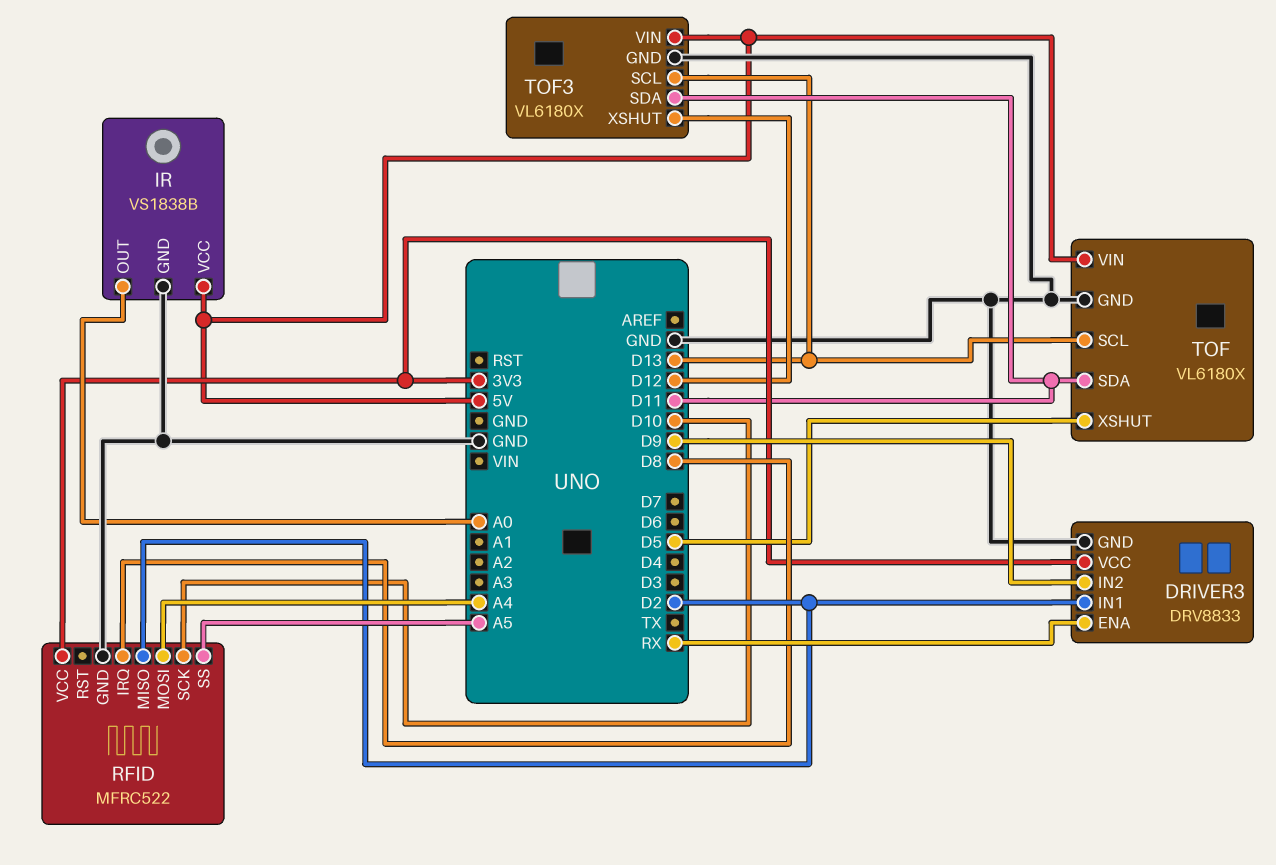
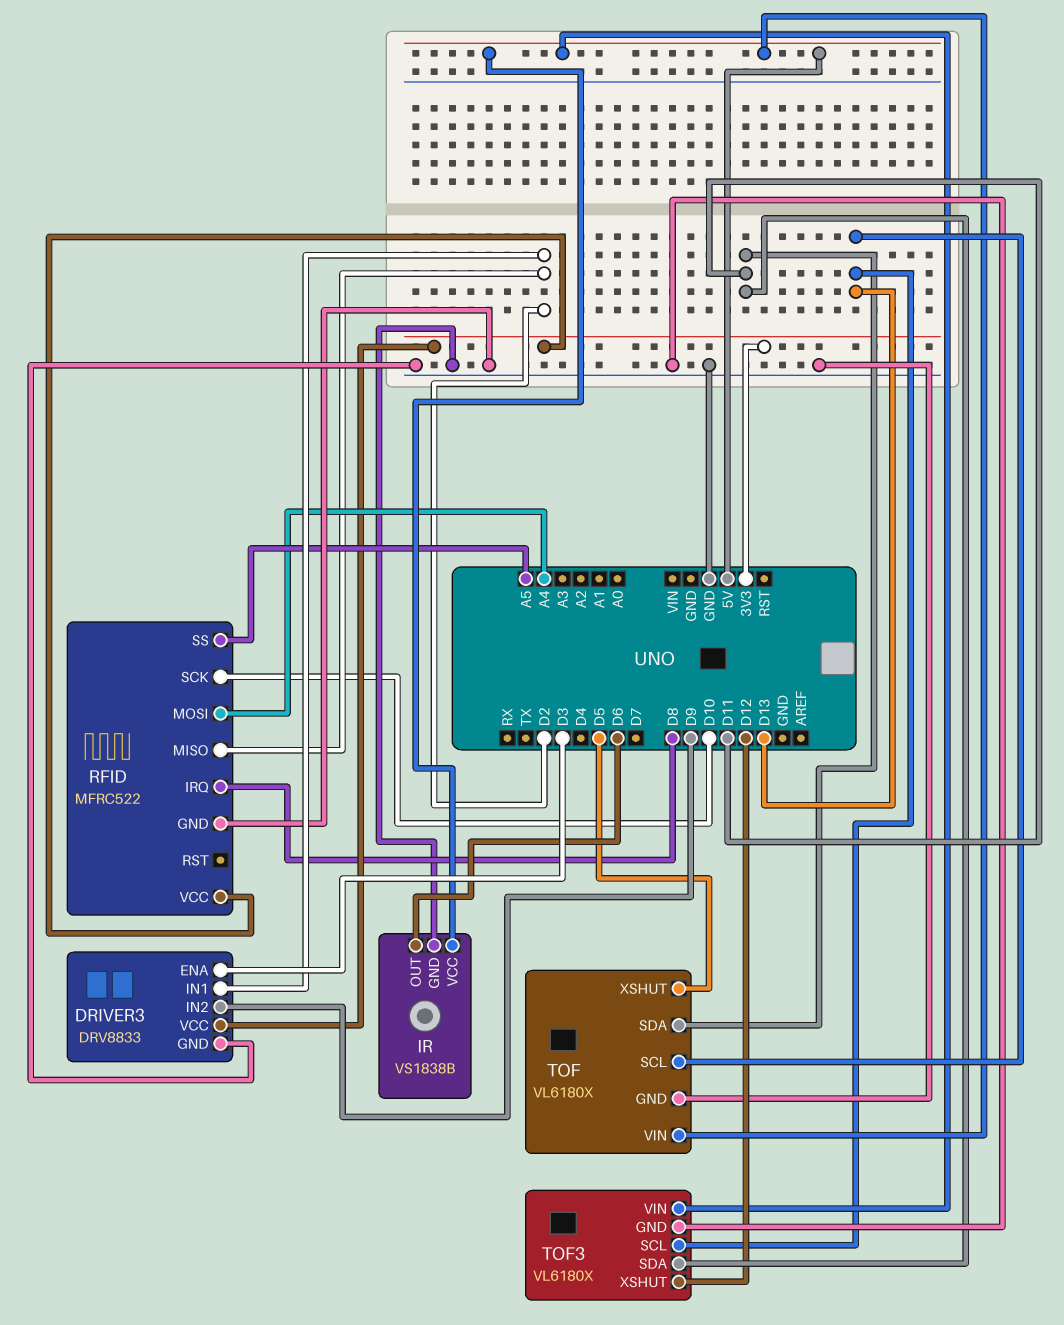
DRIVER3 pin ENA: RX -> D3
IR pin OUT: A0 -> D6

